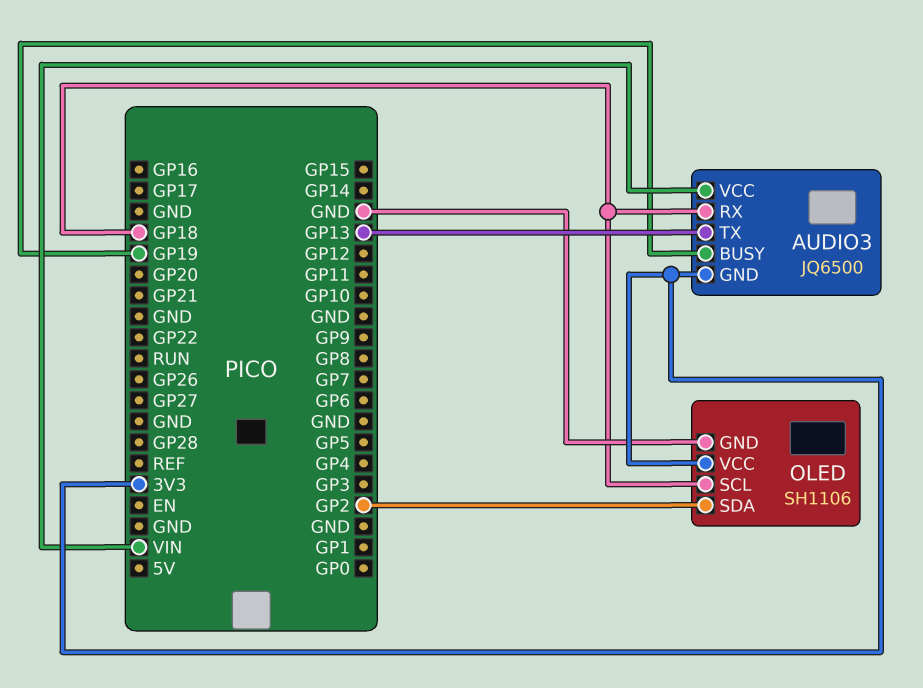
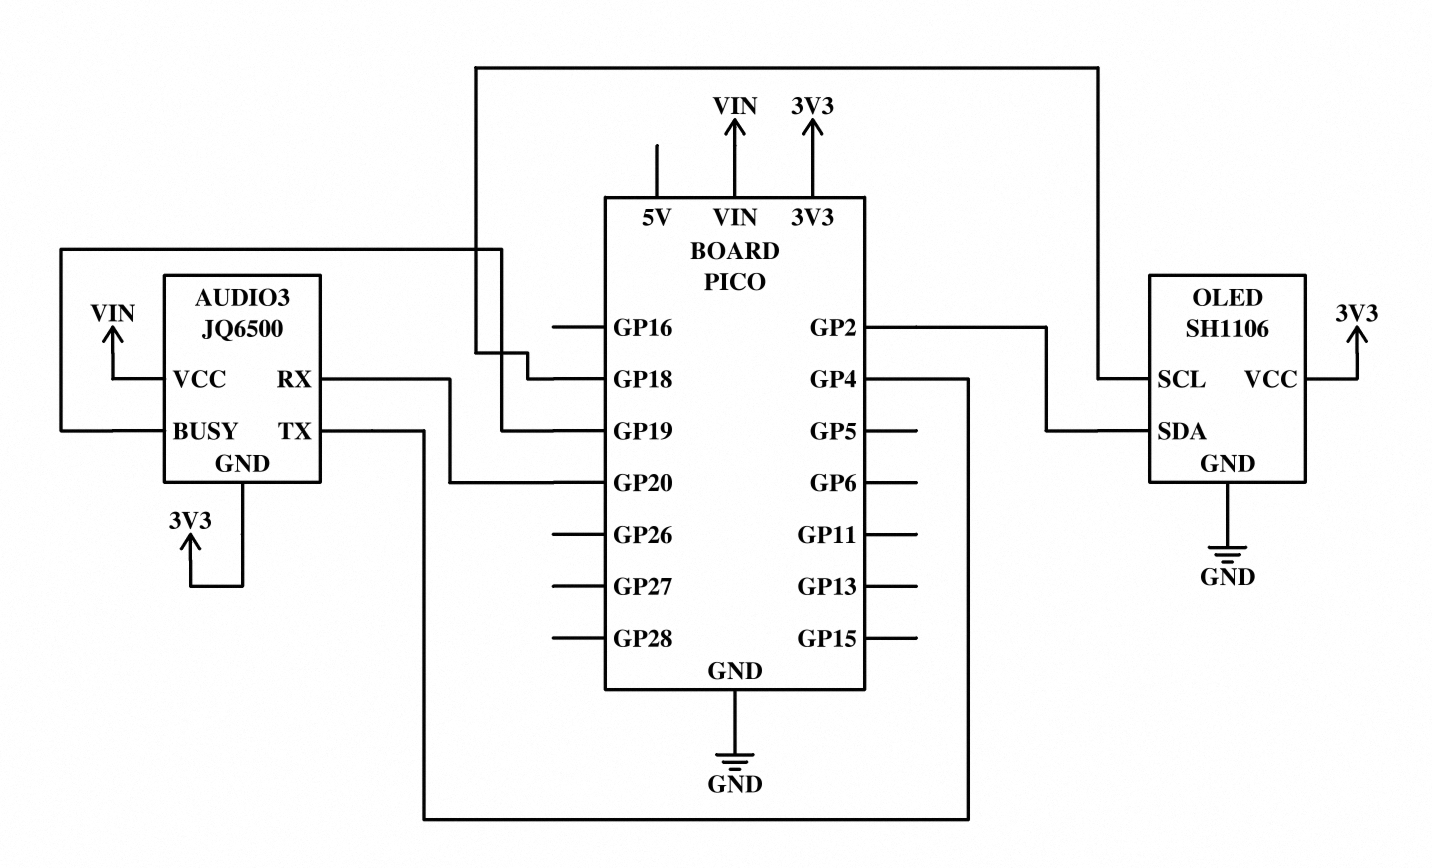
AUDIO3 pin RX: GP18 -> GP20
AUDIO3 pin TX: GP13 -> GP4

